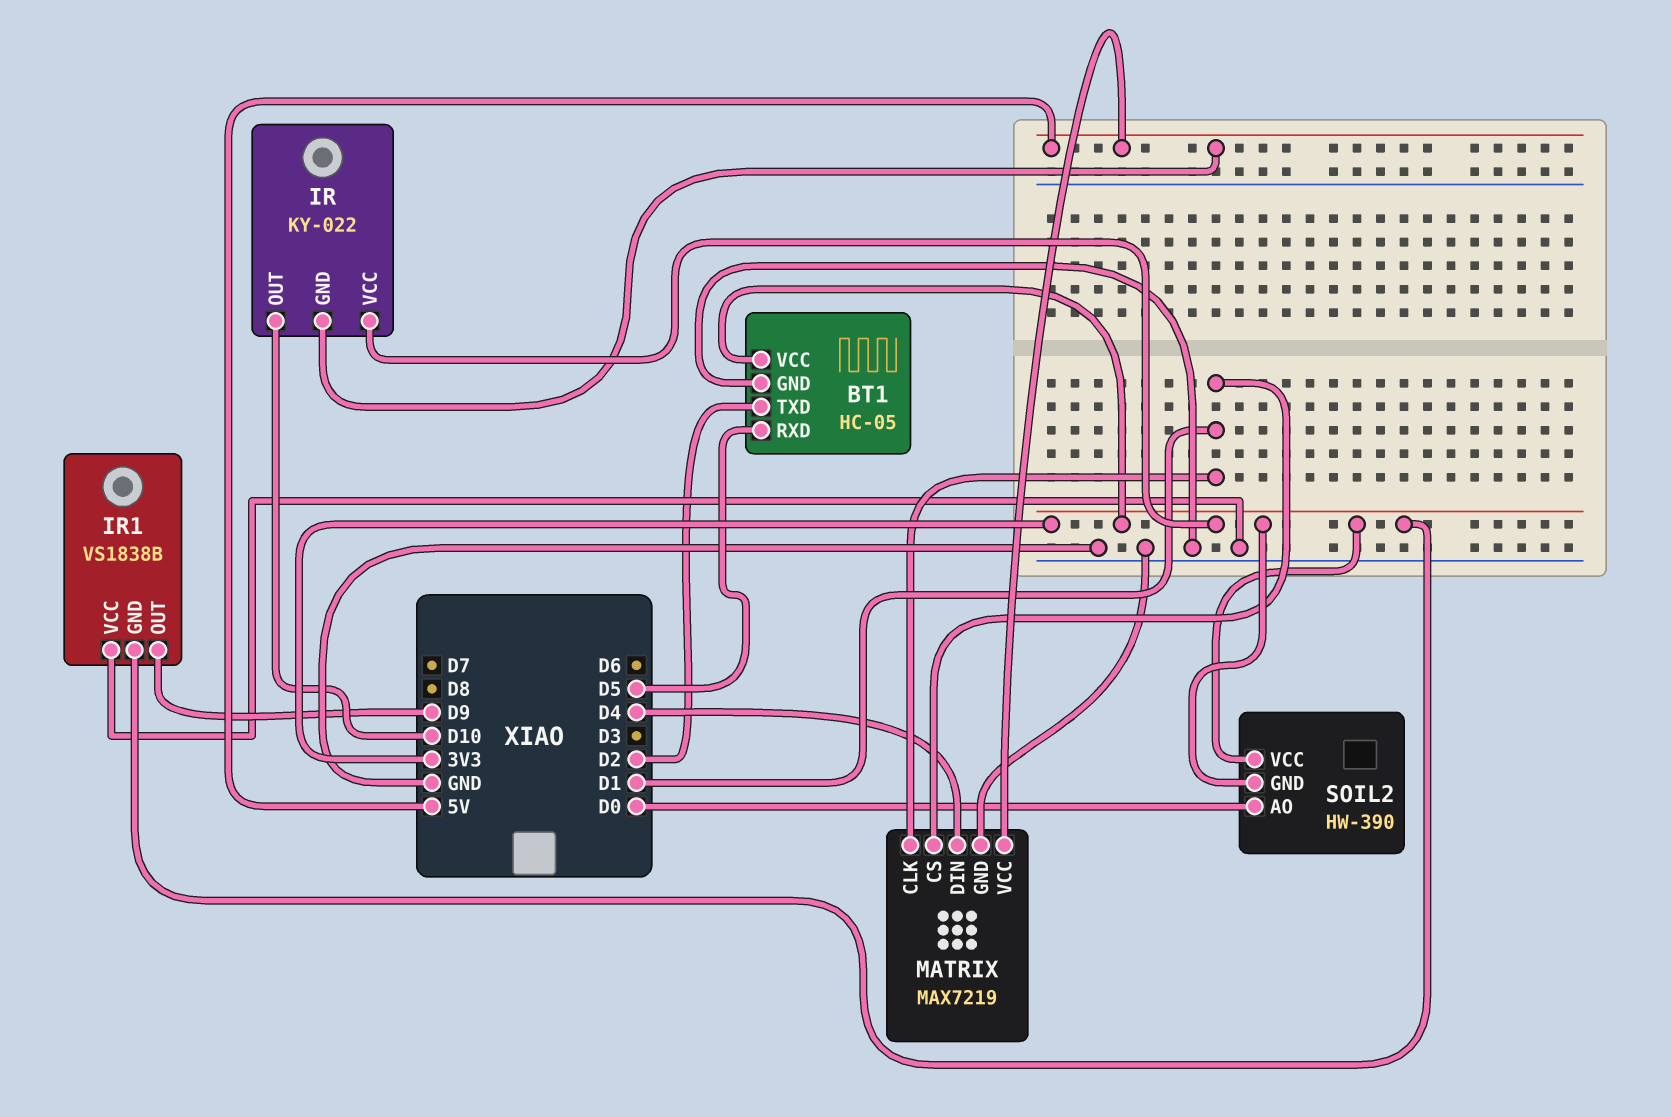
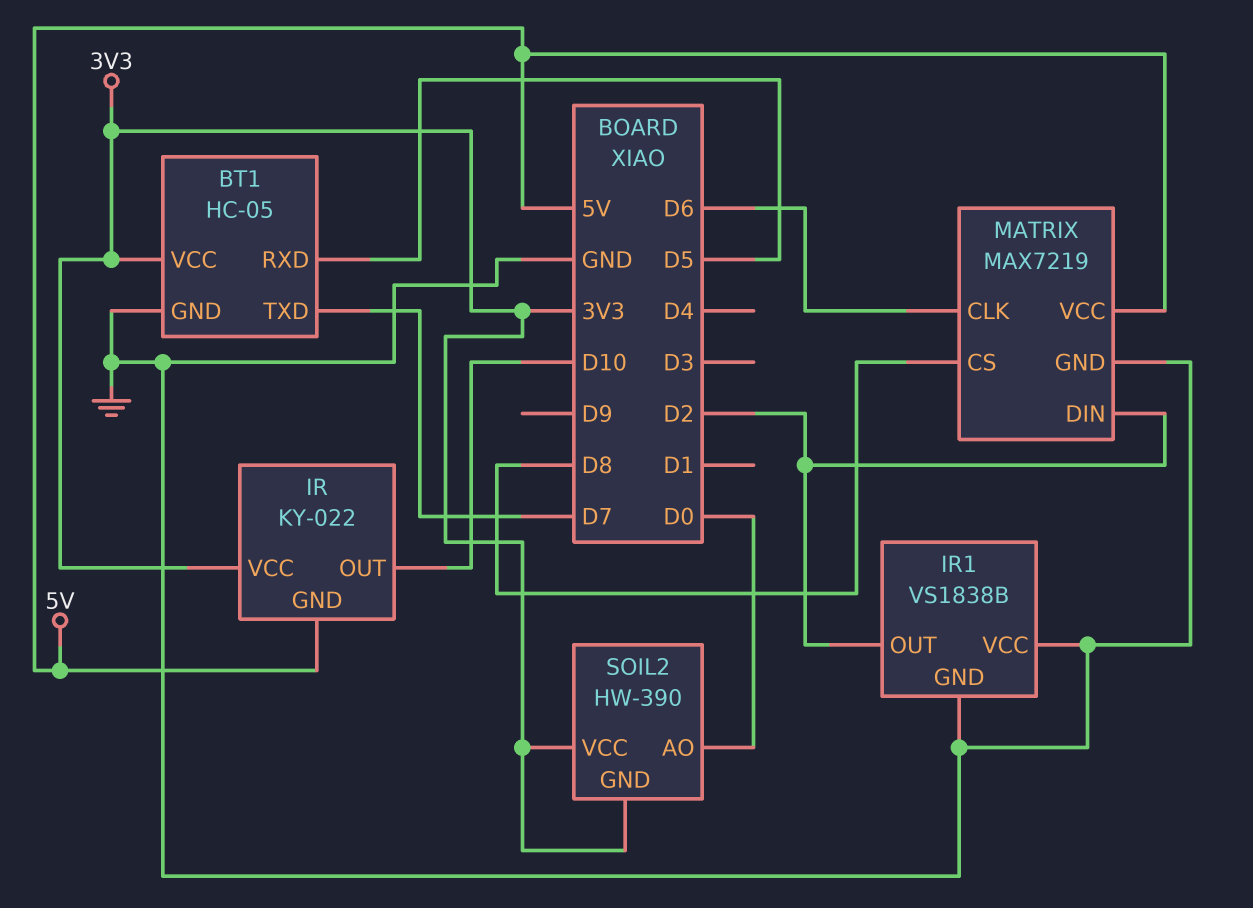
BT1 pin TXD: D2 -> D7
IR1 pin GND: 3V3 -> GND
IR1 pin OUT: D9 -> D2
MATRIX pin CLK: D1 -> D6
MATRIX pin CS: D1 -> D8
MATRIX pin DIN: D4 -> D2

